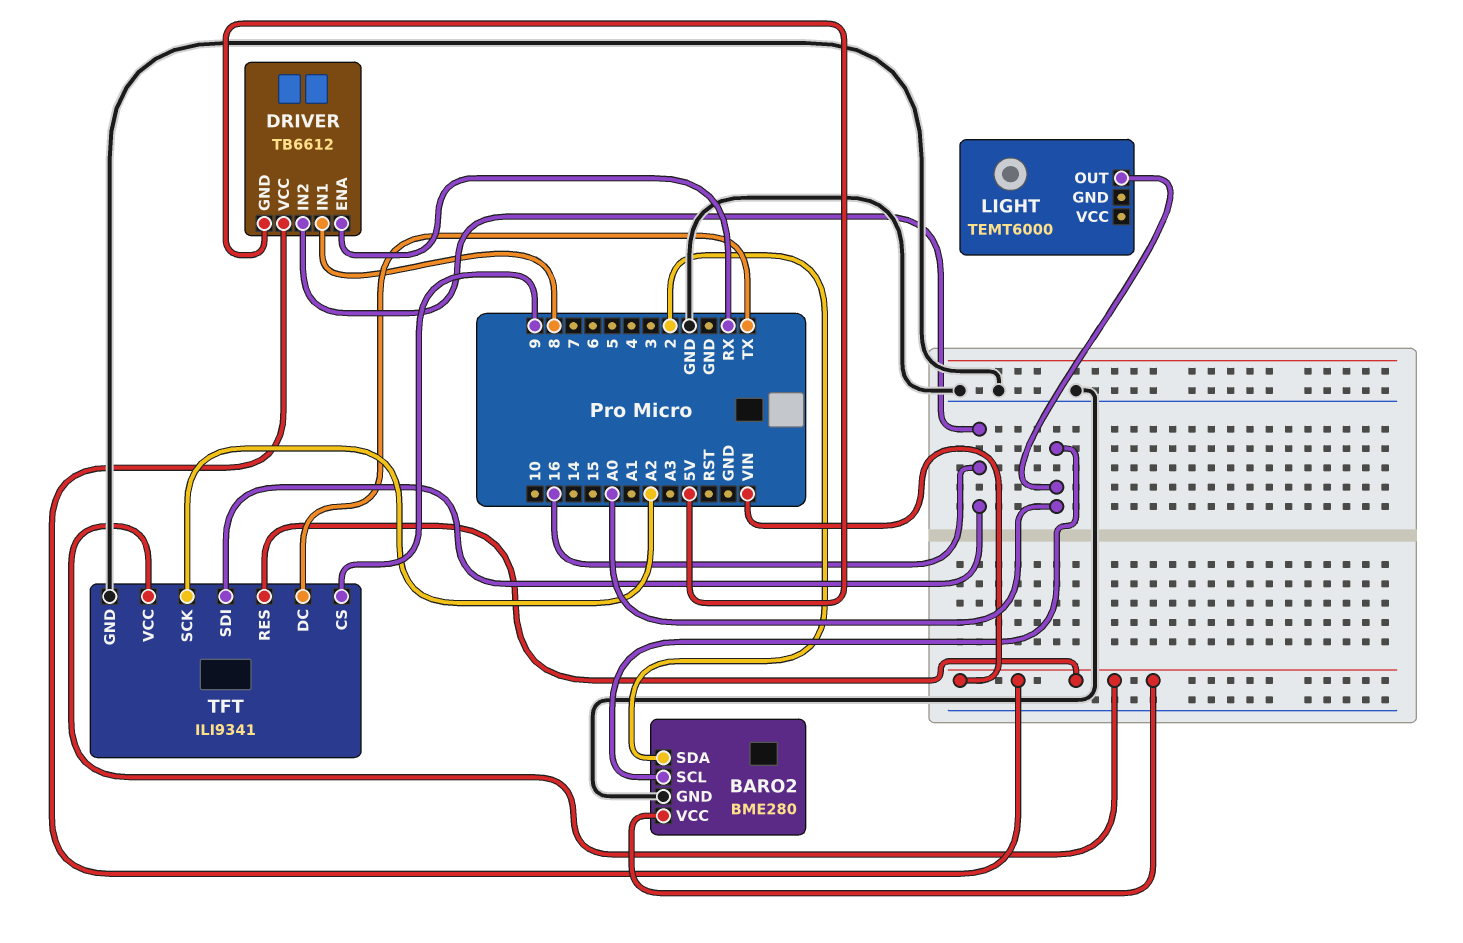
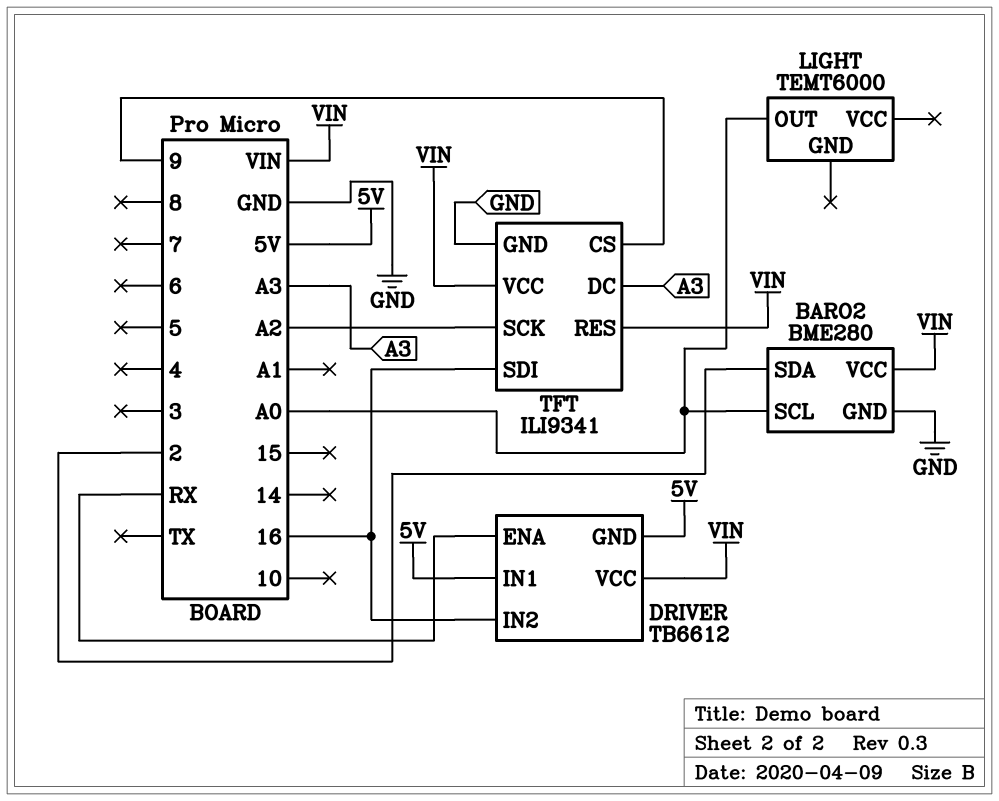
DRIVER pin IN1: 8 -> 5V
TFT pin DC: TX -> A3

